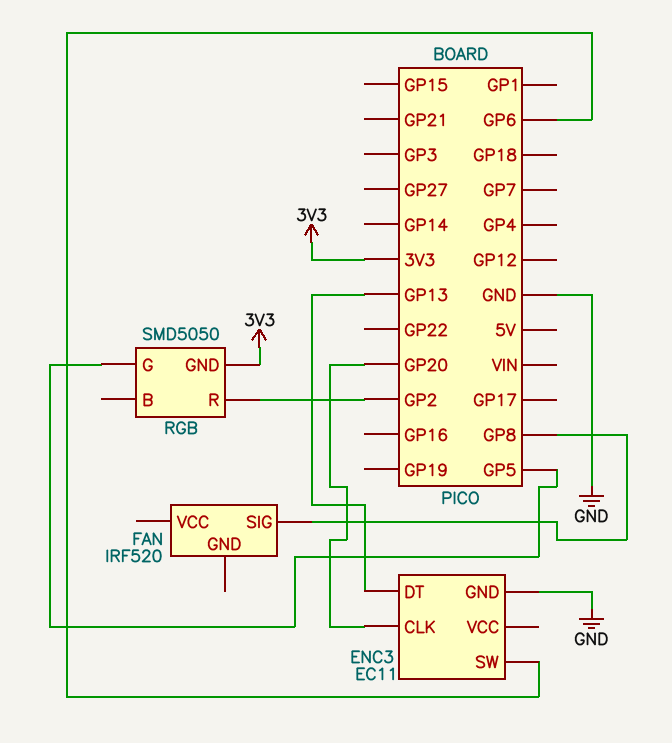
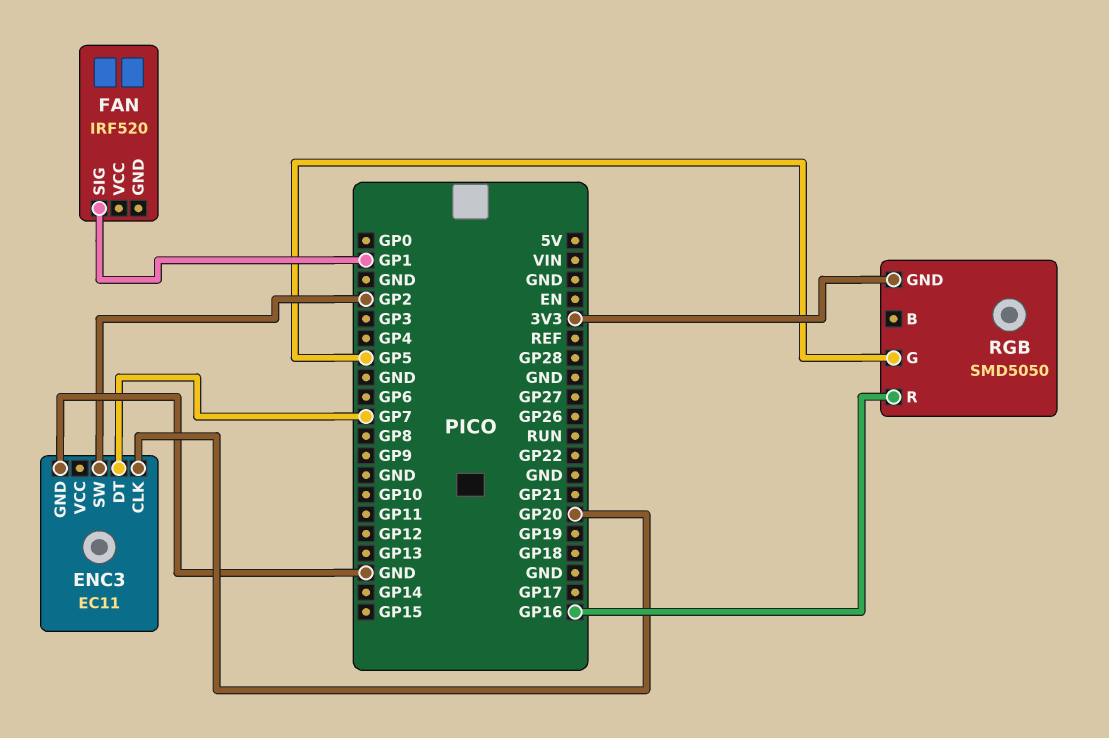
ENC3 pin DT: GP13 -> GP7
ENC3 pin SW: GP6 -> GP2
FAN pin SIG: GP8 -> GP1
RGB pin R: GP2 -> GP16

